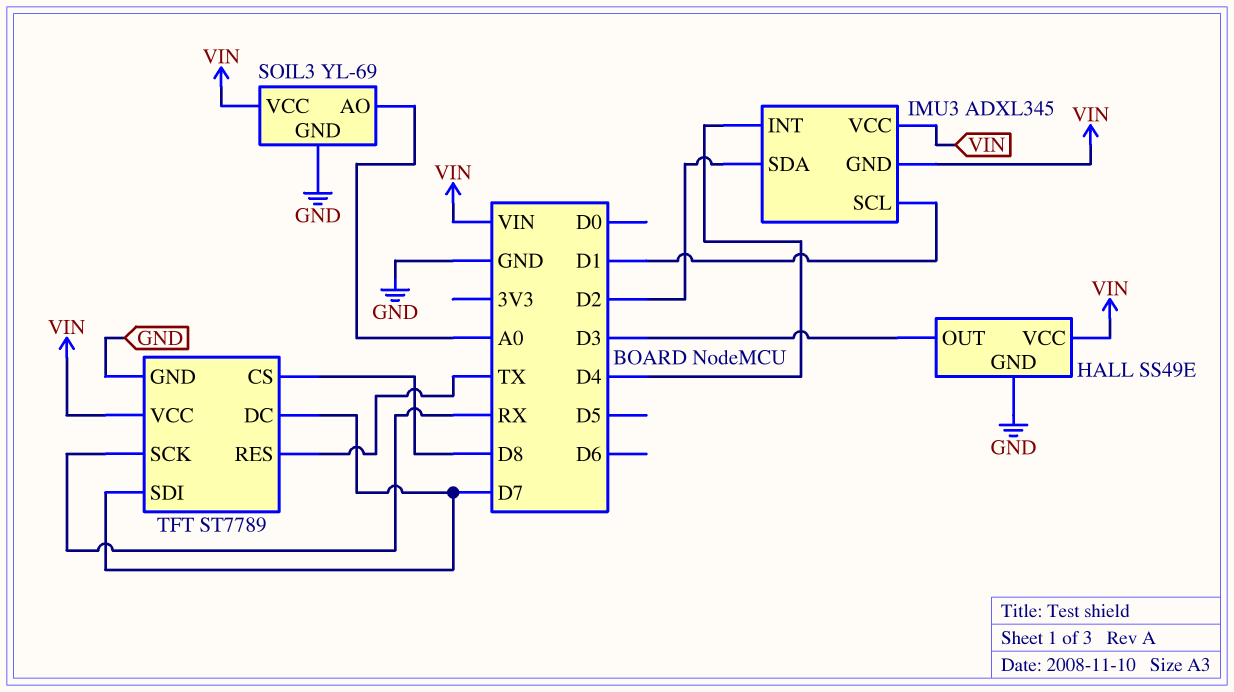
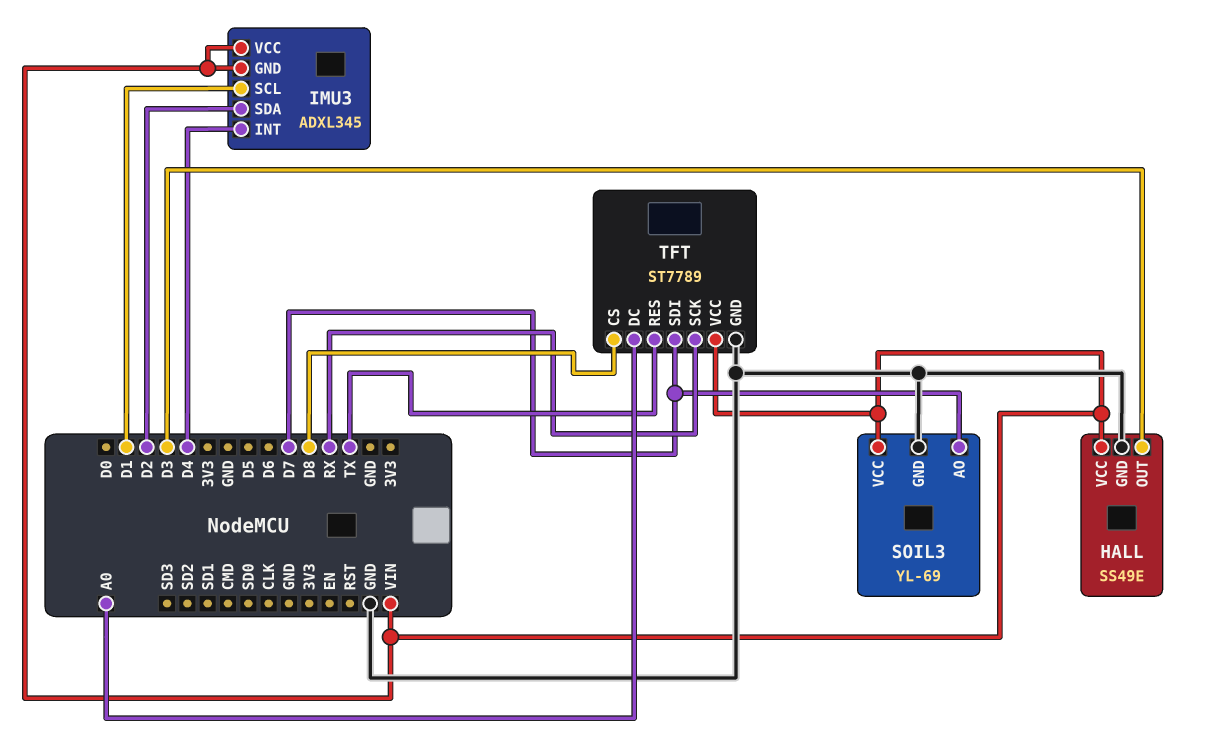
SOIL3 pin AO: A0 -> D7
TFT pin DC: D7 -> A0

